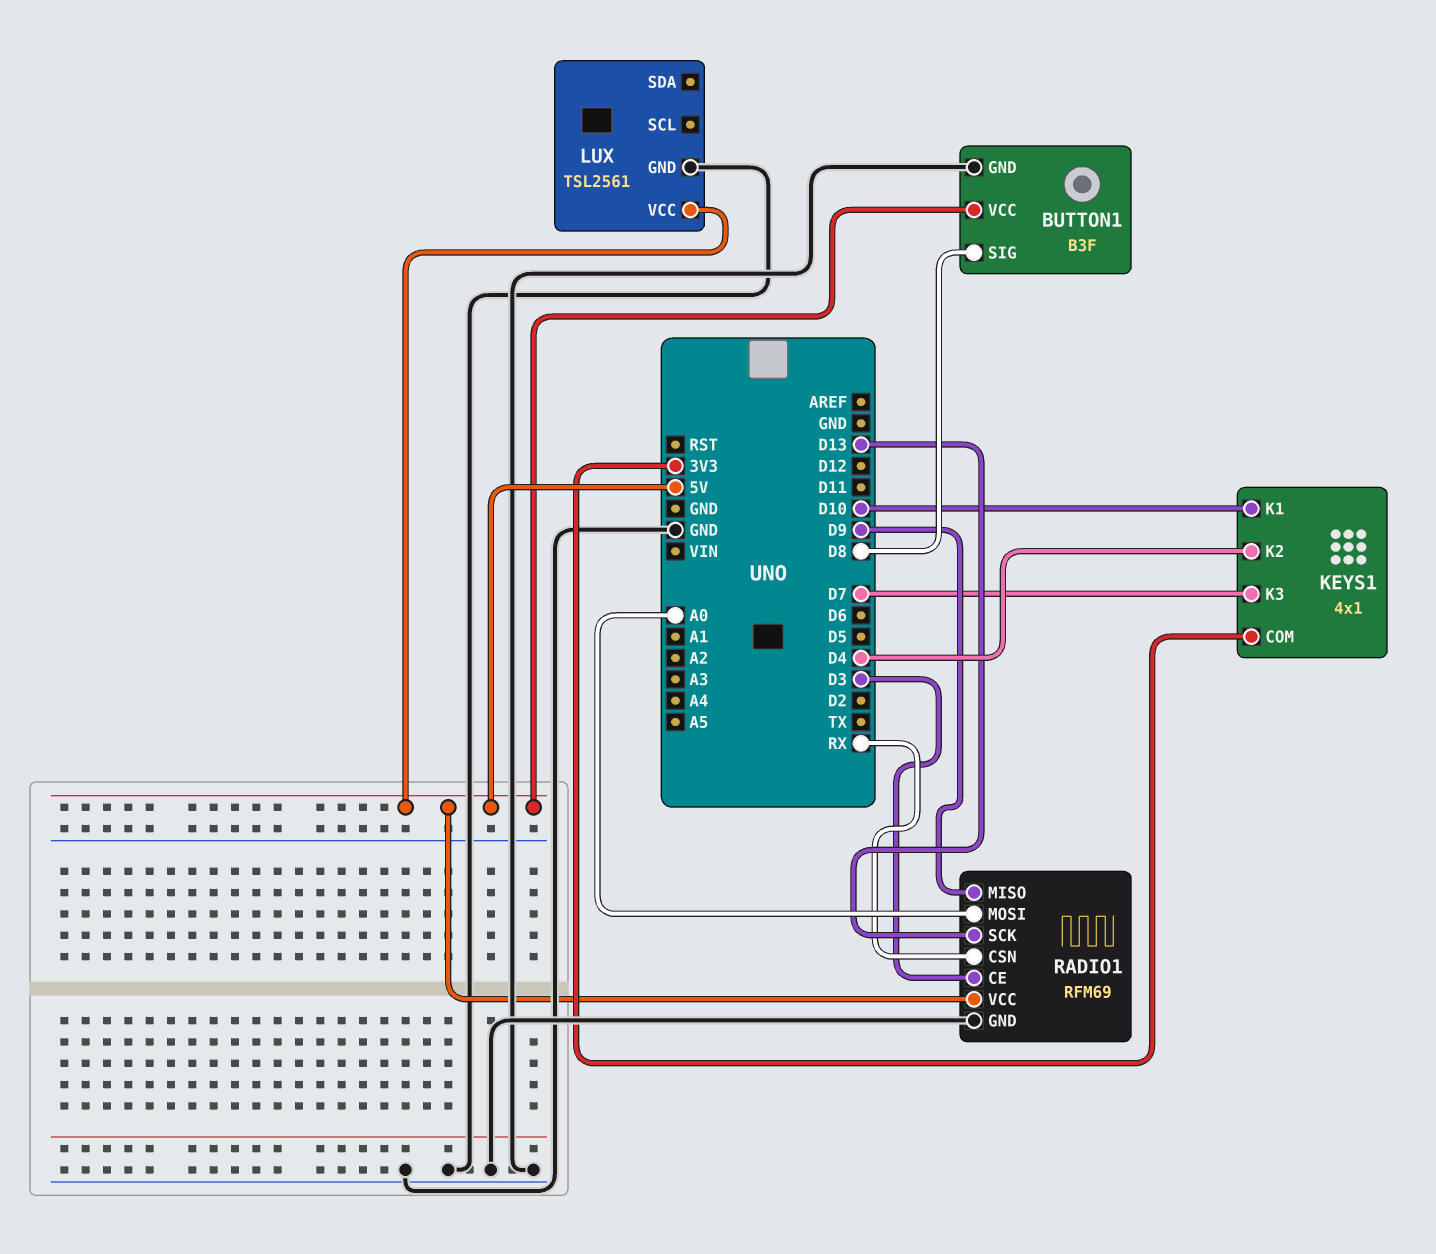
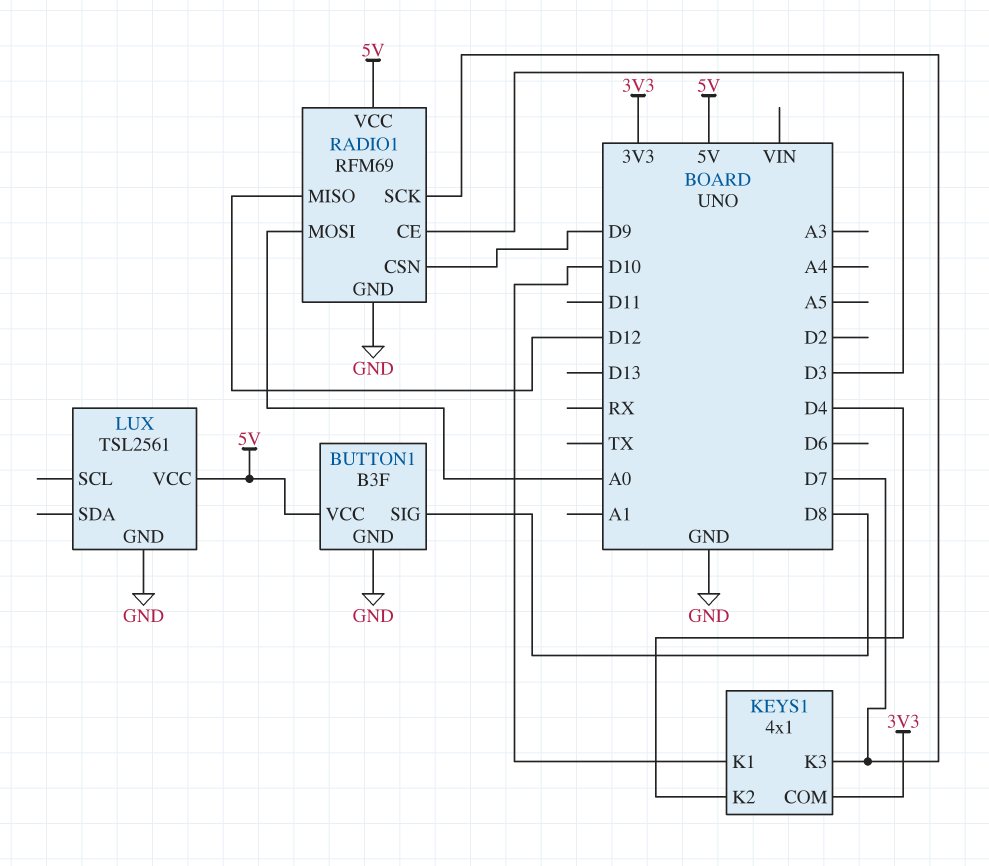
RADIO1 pin CSN: RX -> D9
RADIO1 pin MISO: D9 -> D12
RADIO1 pin SCK: D13 -> D7

